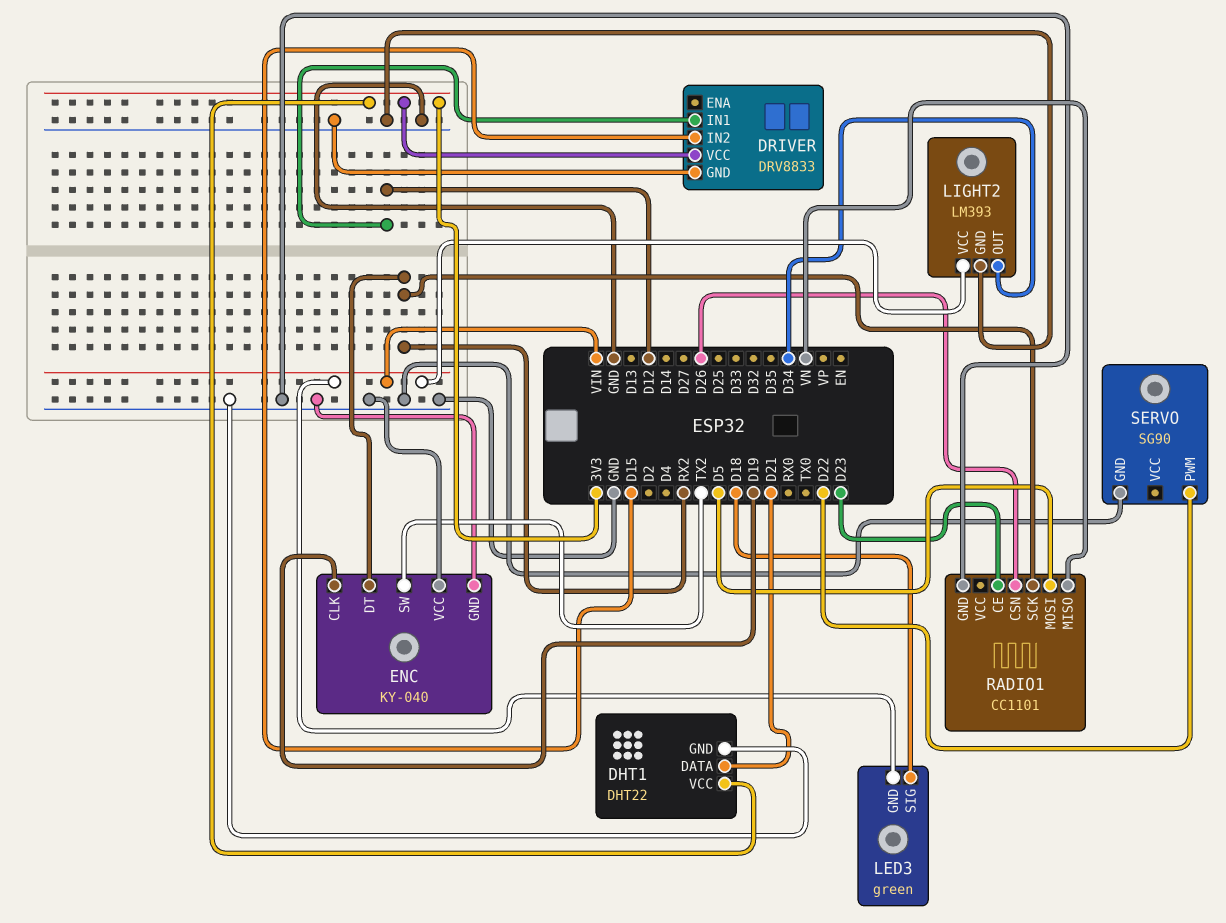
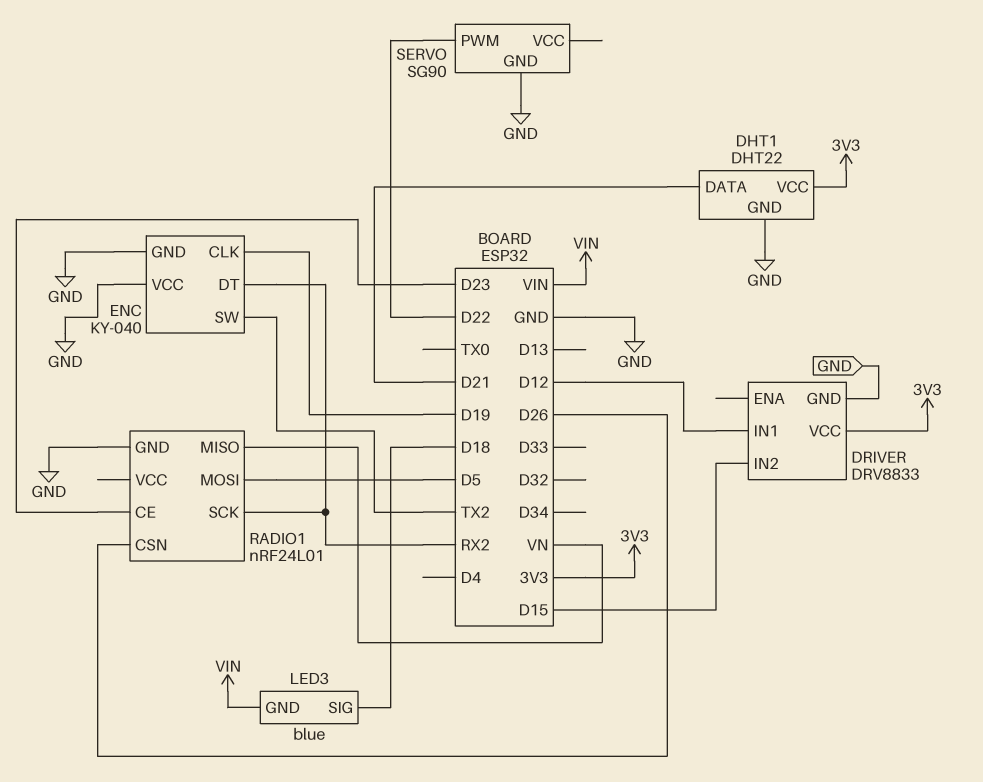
LED3: green -> blue
LIGHT2: LM393 -> none
LIGHT2 pin GND: GND -> none
LIGHT2 pin OUT: D34 -> none
LIGHT2 pin VCC: VIN -> none
RADIO1: CC1101 -> nRF24L01

